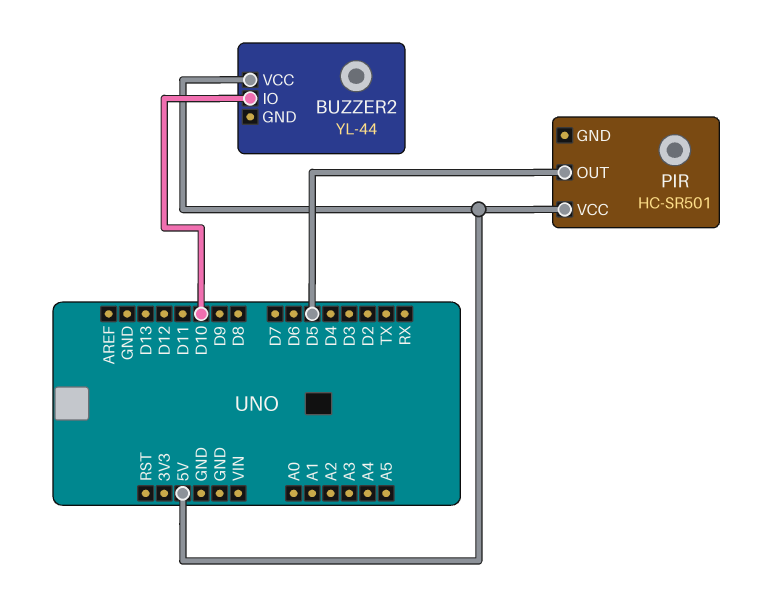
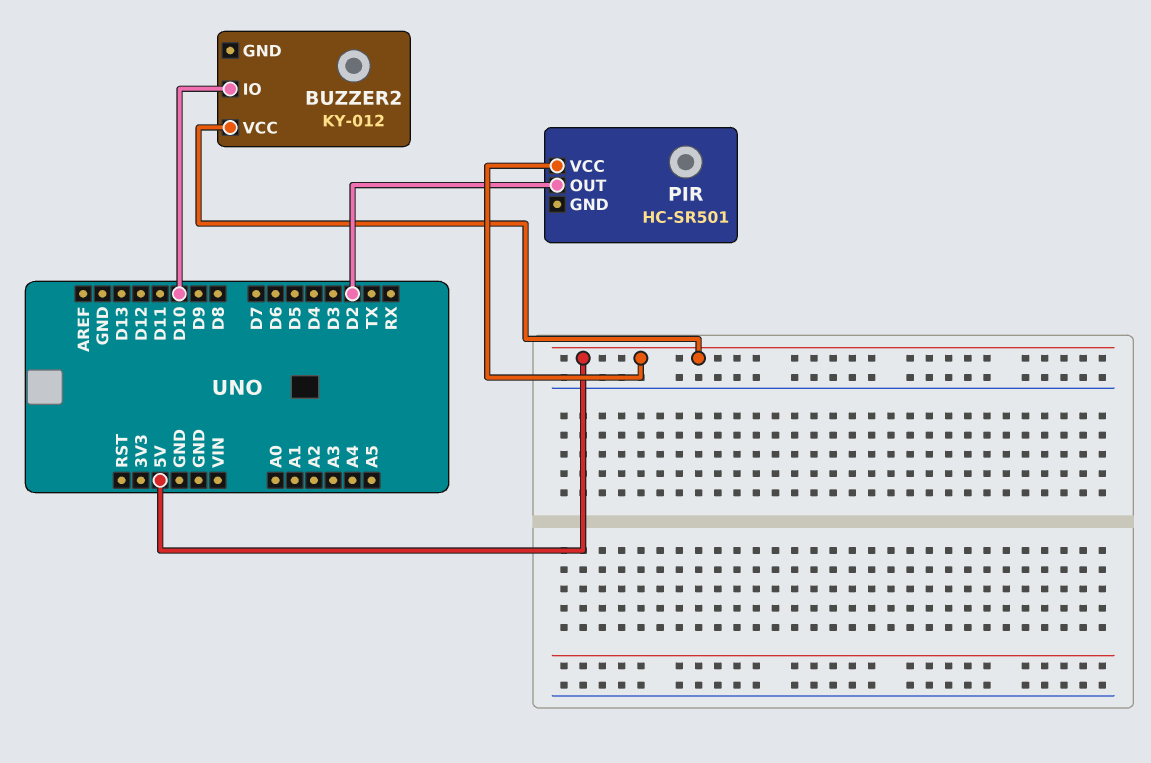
BUZZER2: YL-44 -> KY-012
PIR pin OUT: D5 -> D2

